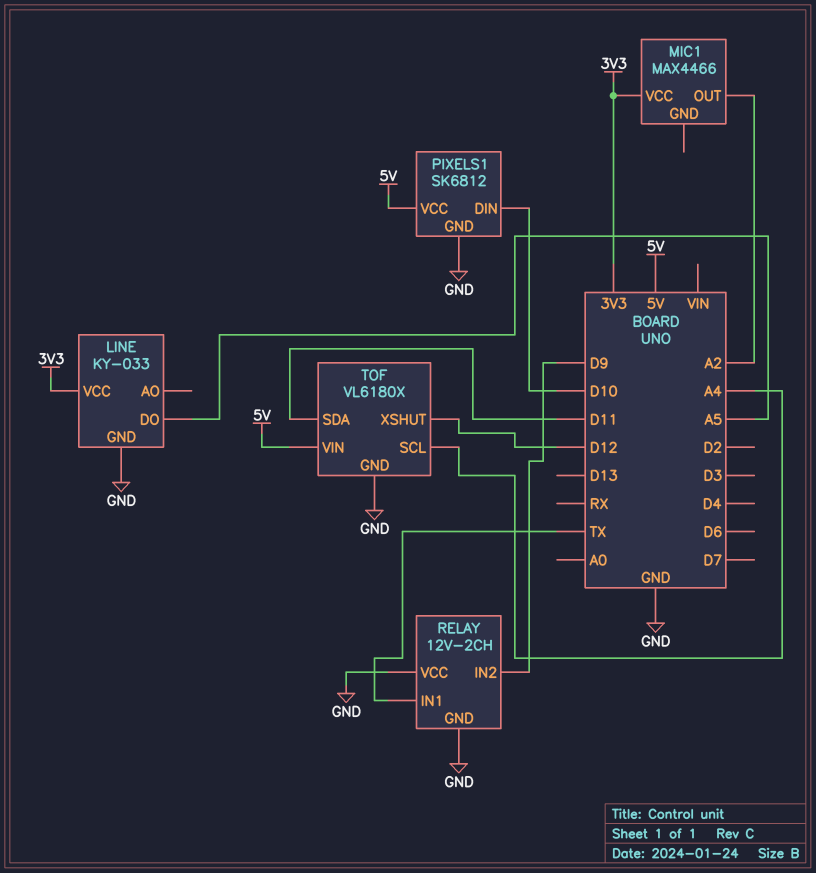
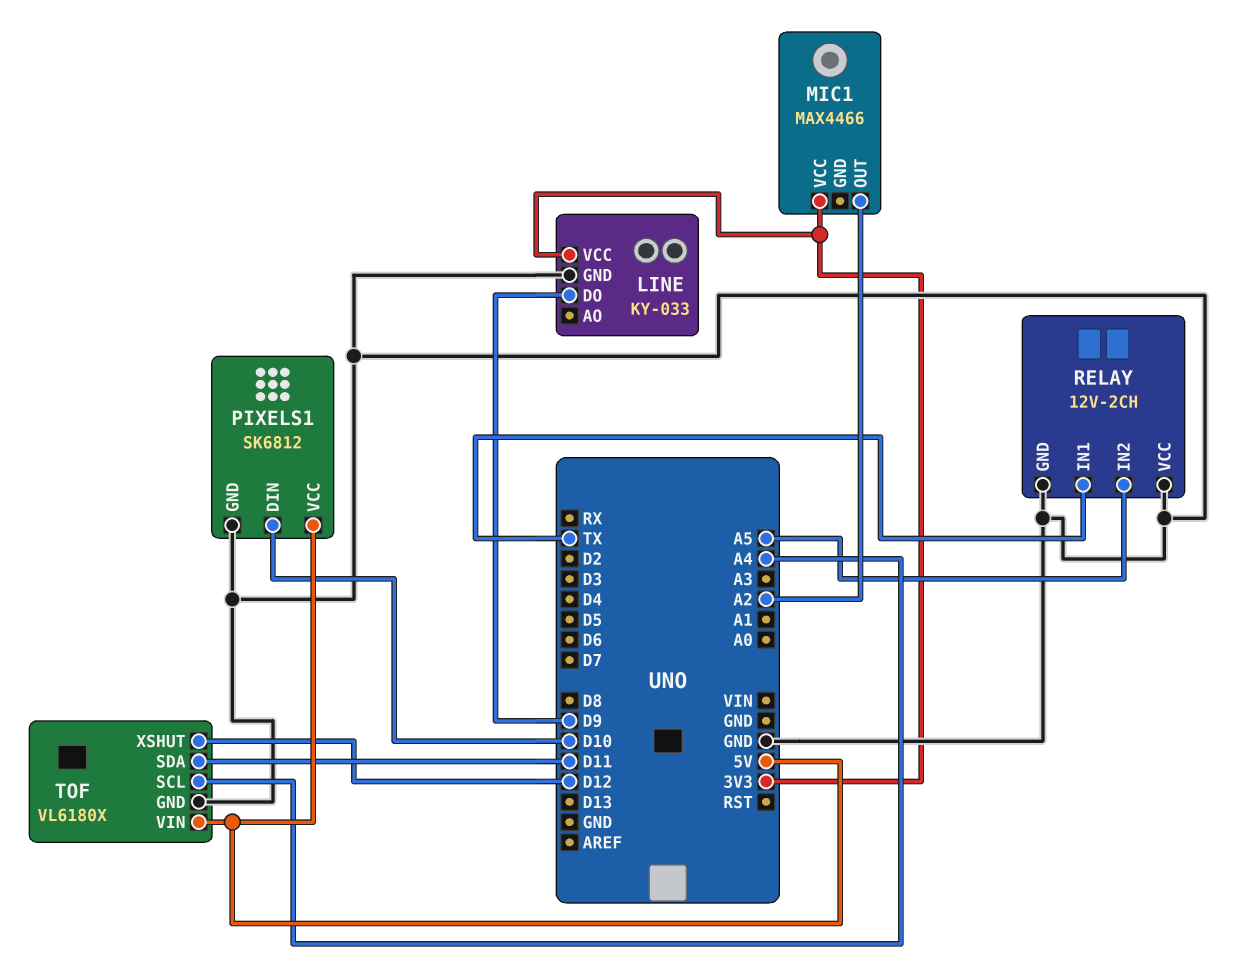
LINE pin DO: A5 -> D9
RELAY pin IN2: D9 -> A5

